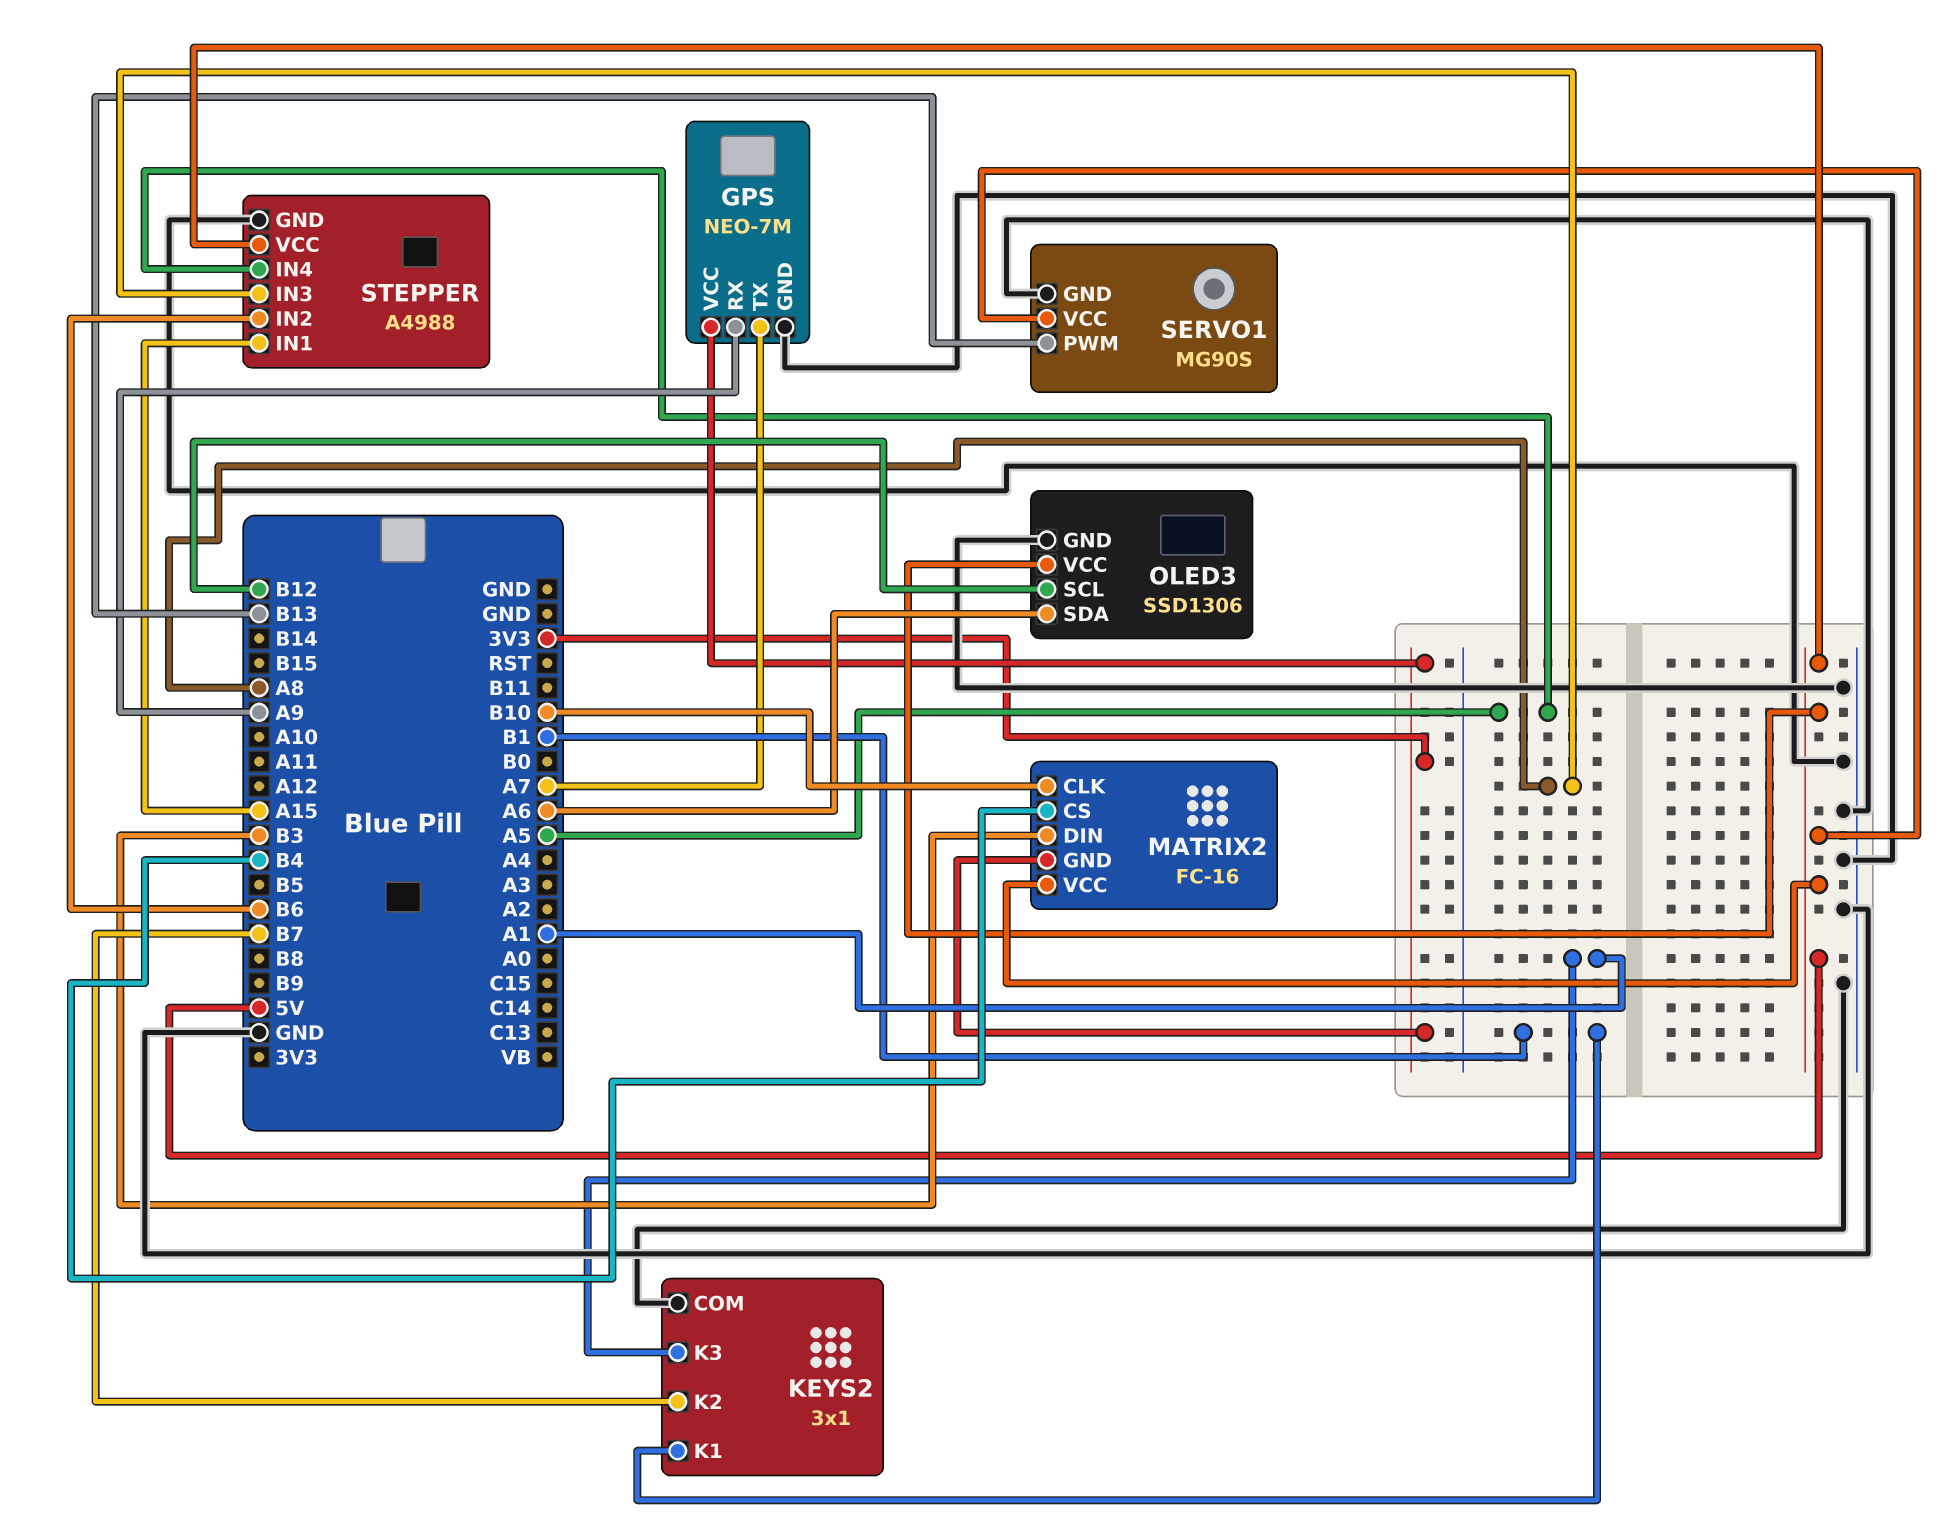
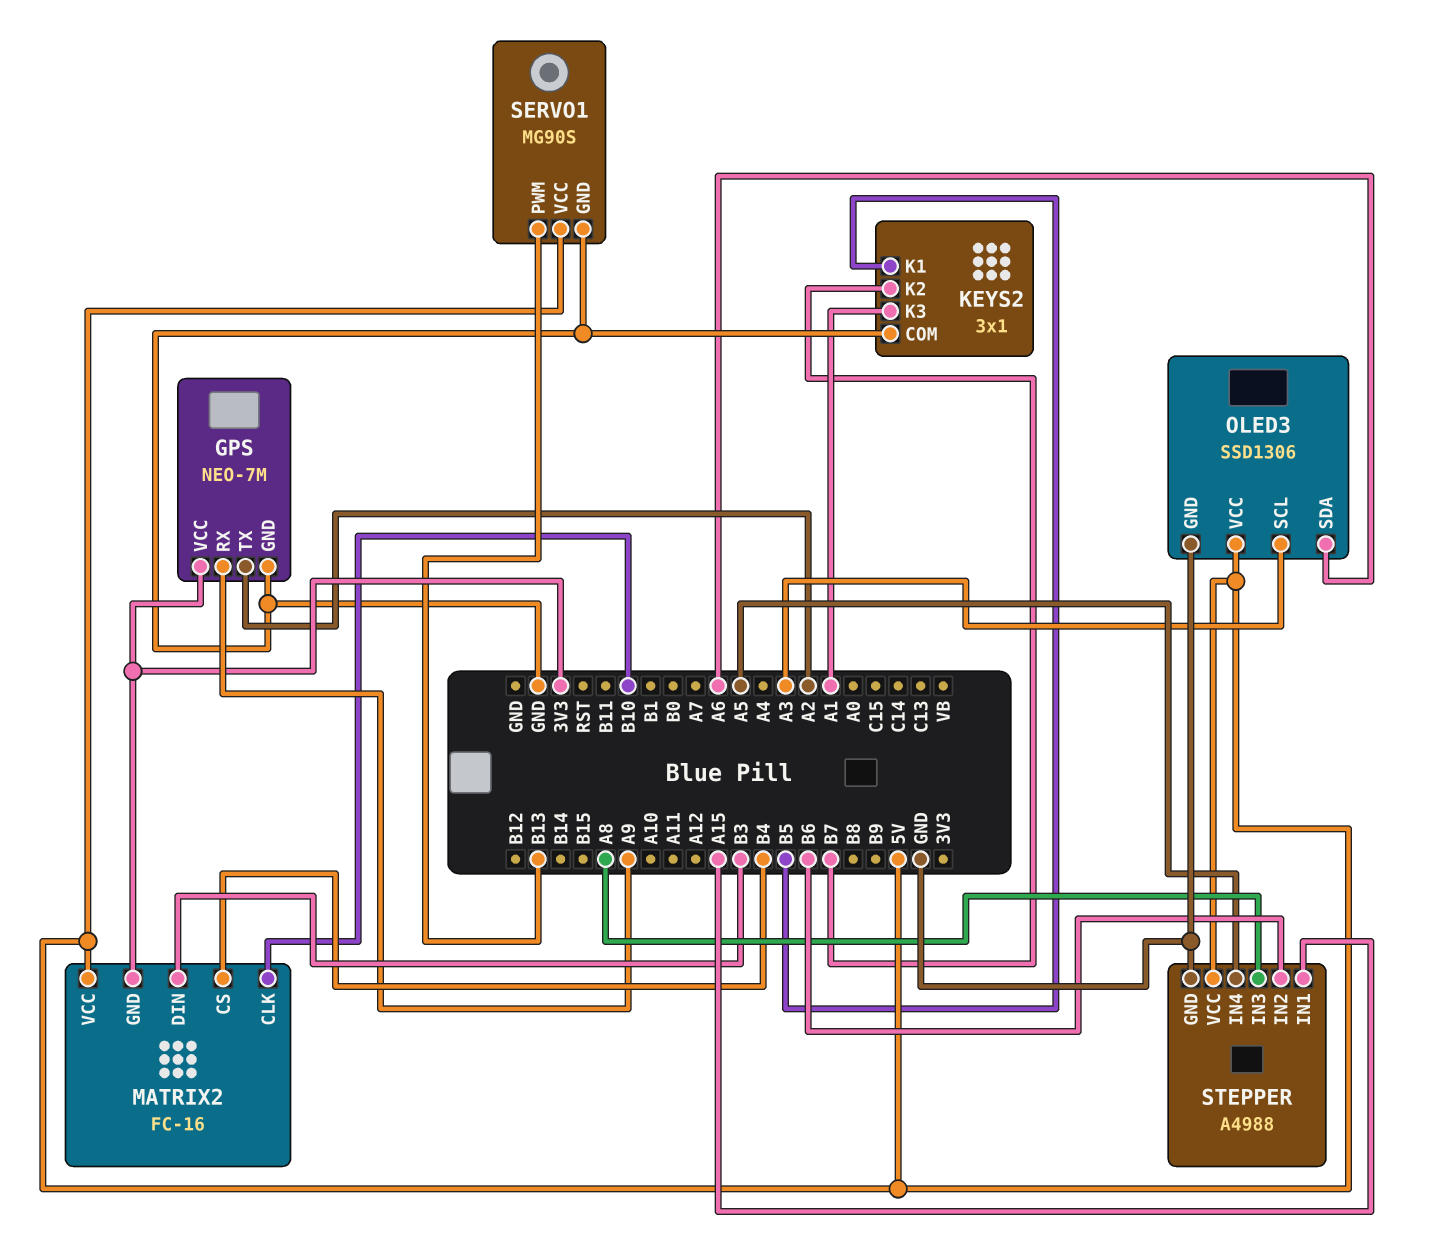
GPS pin TX: A7 -> A2
KEYS2 pin K1: B1 -> B5
OLED3 pin SCL: B12 -> A3

